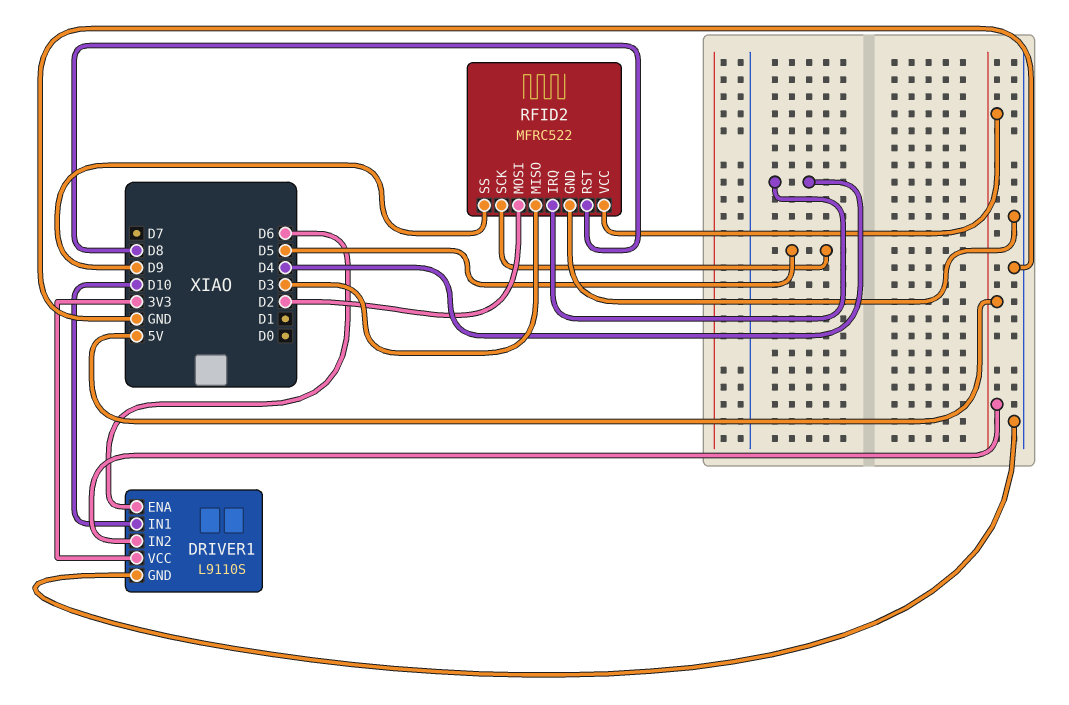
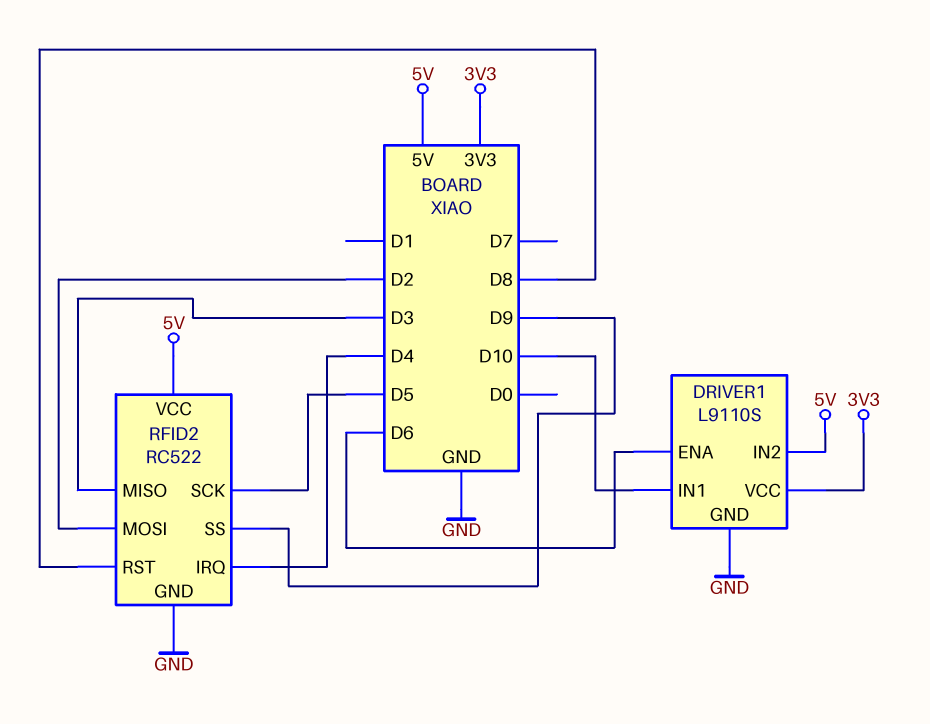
RFID2: MFRC522 -> RC522

